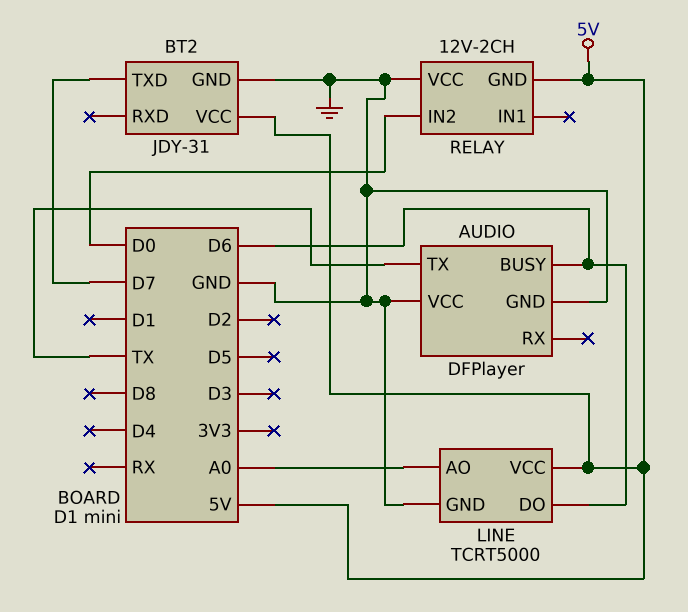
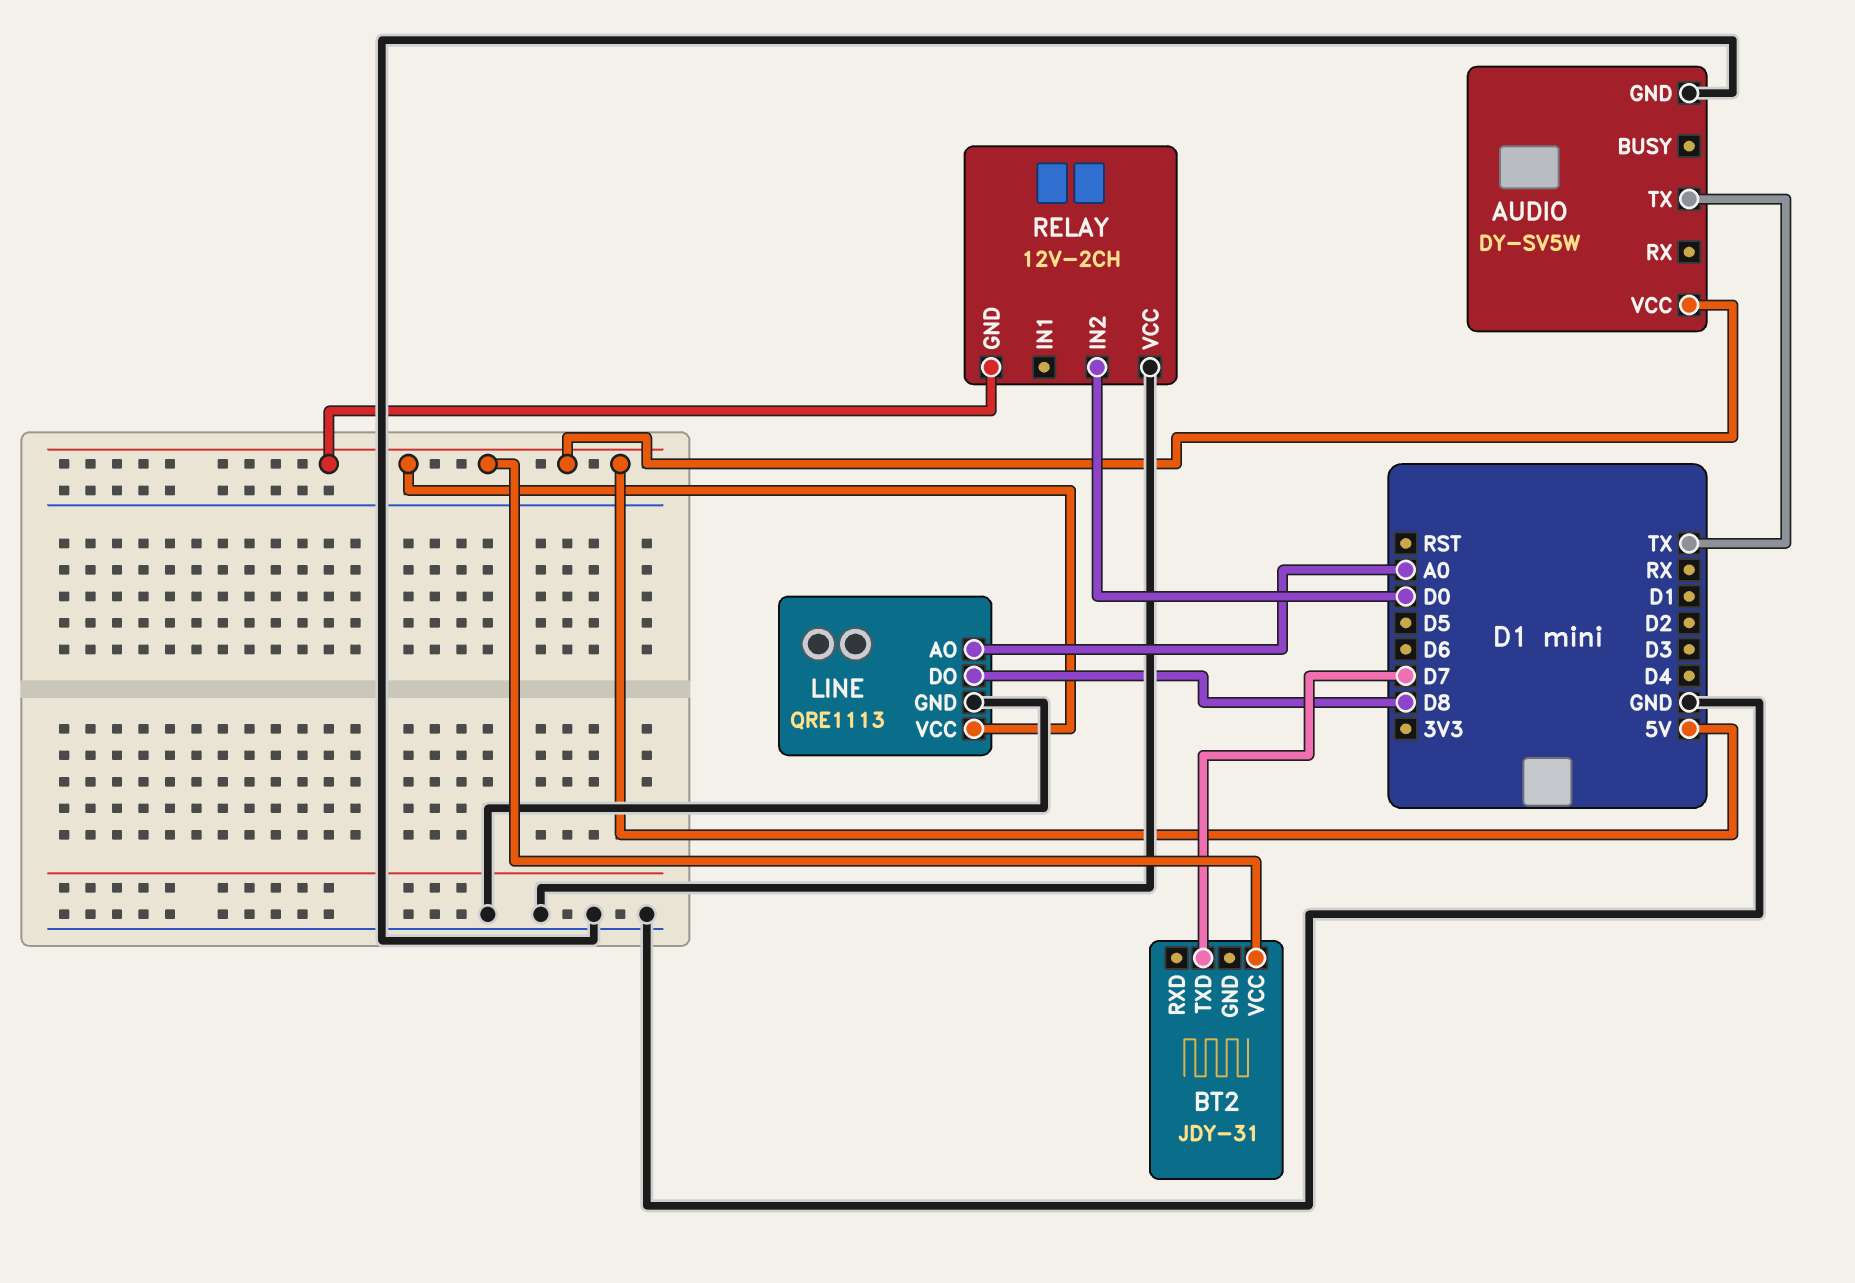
AUDIO: DFPlayer -> DY-SV5W
AUDIO pin BUSY: D6 -> none
AUDIO pin VCC: GND -> 5V
BT2 pin GND: GND -> none
LINE: TCRT5000 -> QRE1113
LINE pin DO: D6 -> D8

